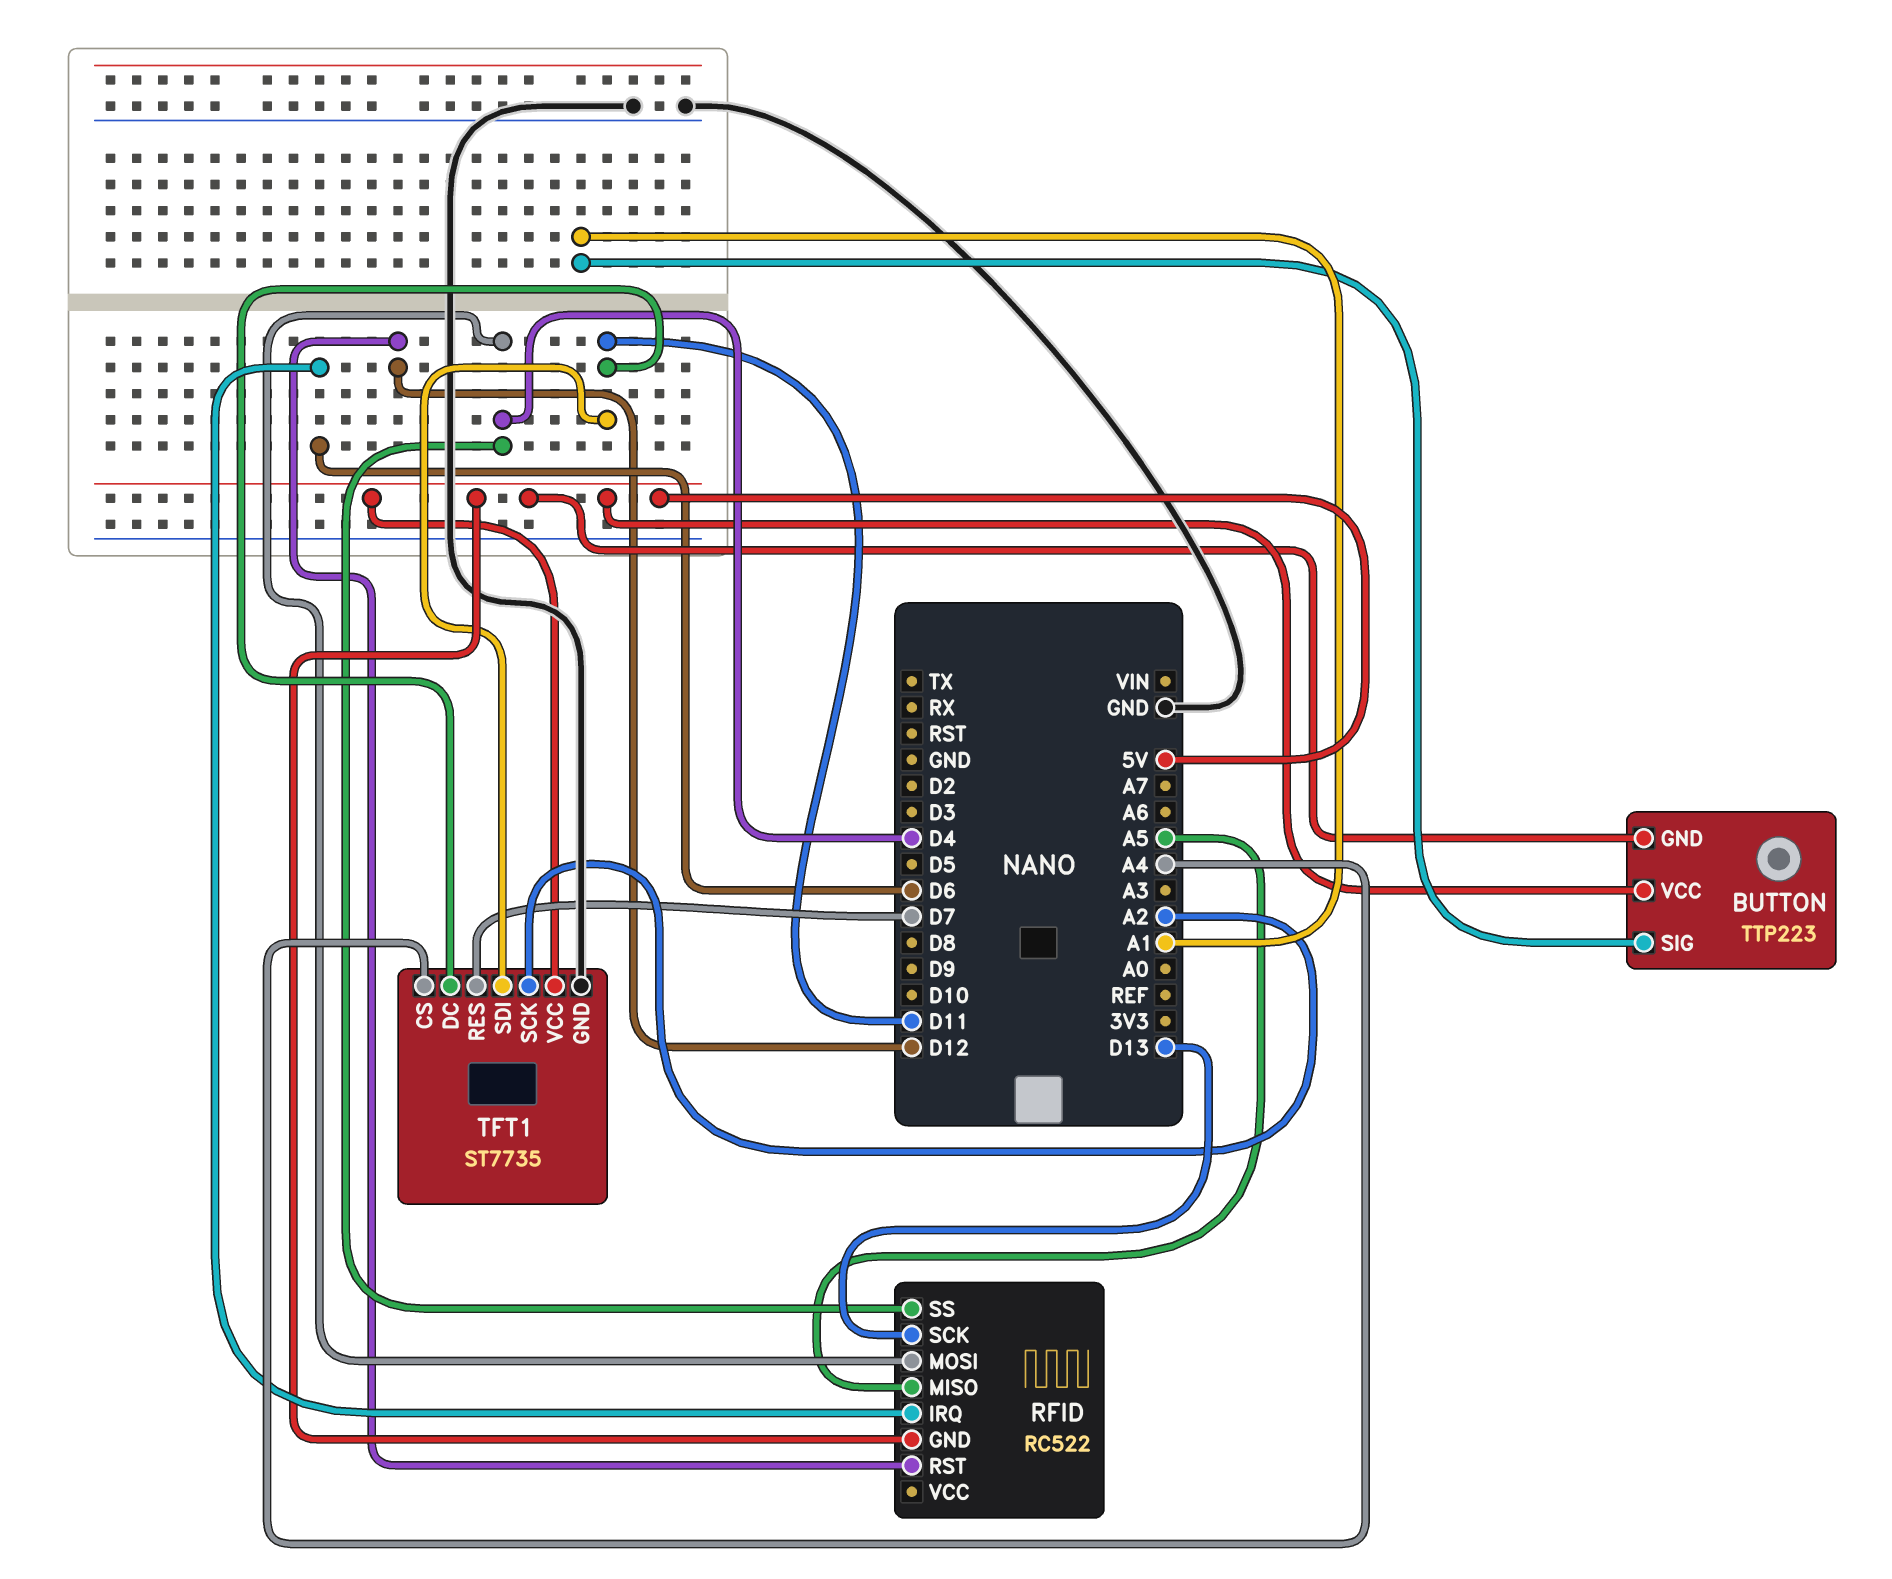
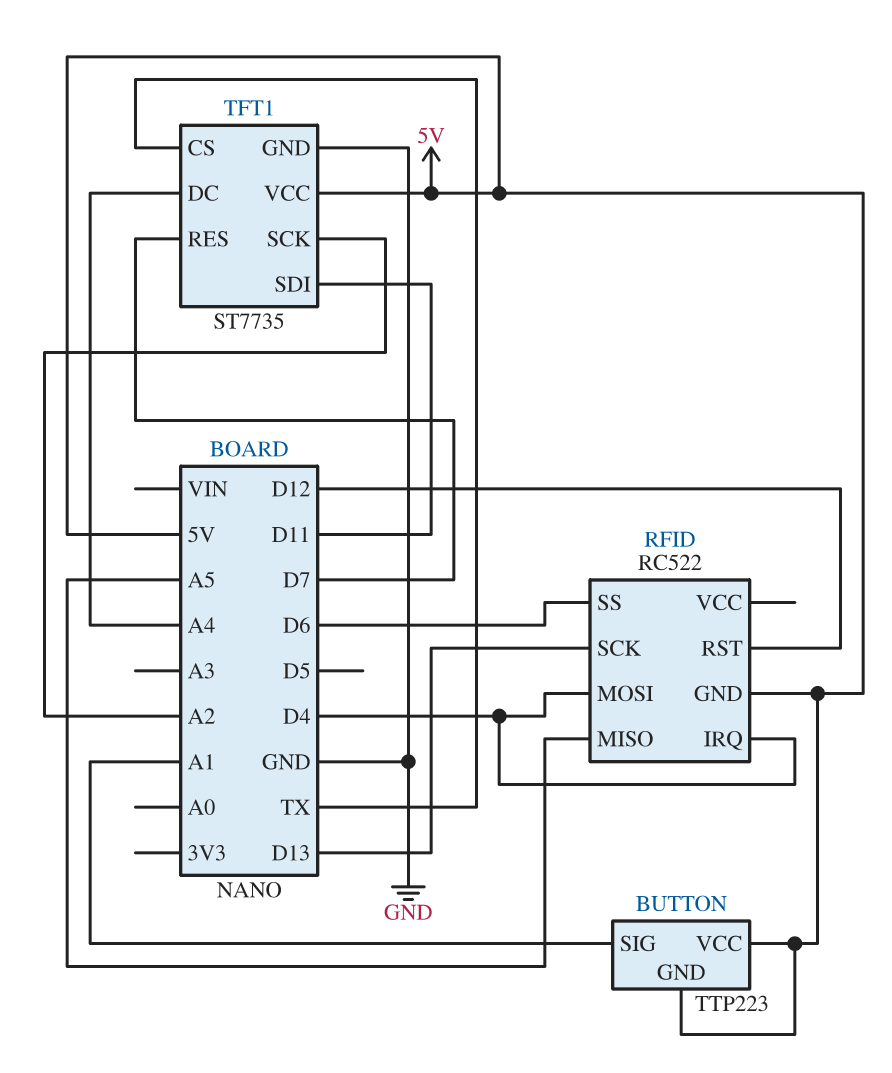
RFID pin IRQ: D6 -> D4
RFID pin SS: D4 -> D6
TFT1 pin CS: A4 -> TX
TFT1 pin DC: D11 -> A4

